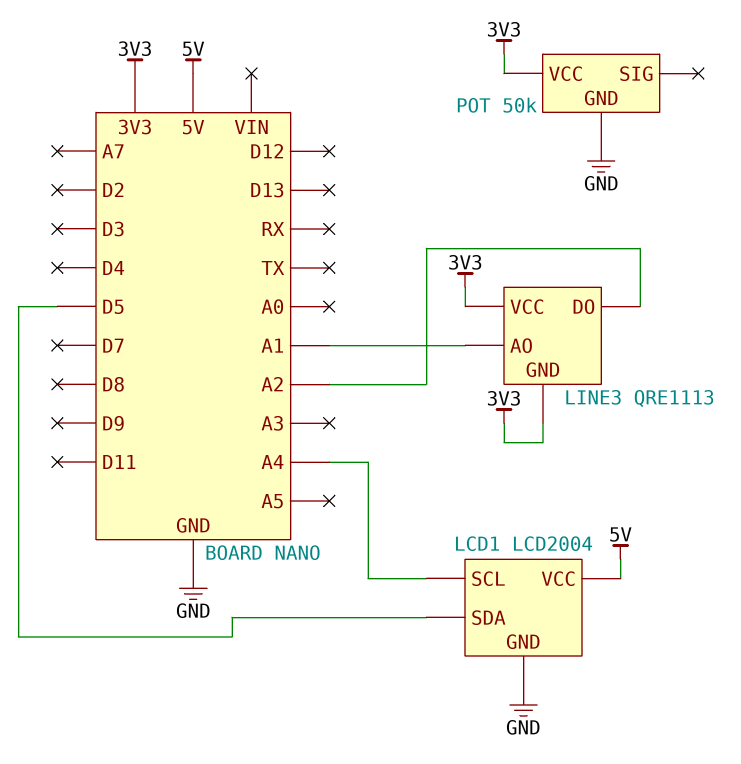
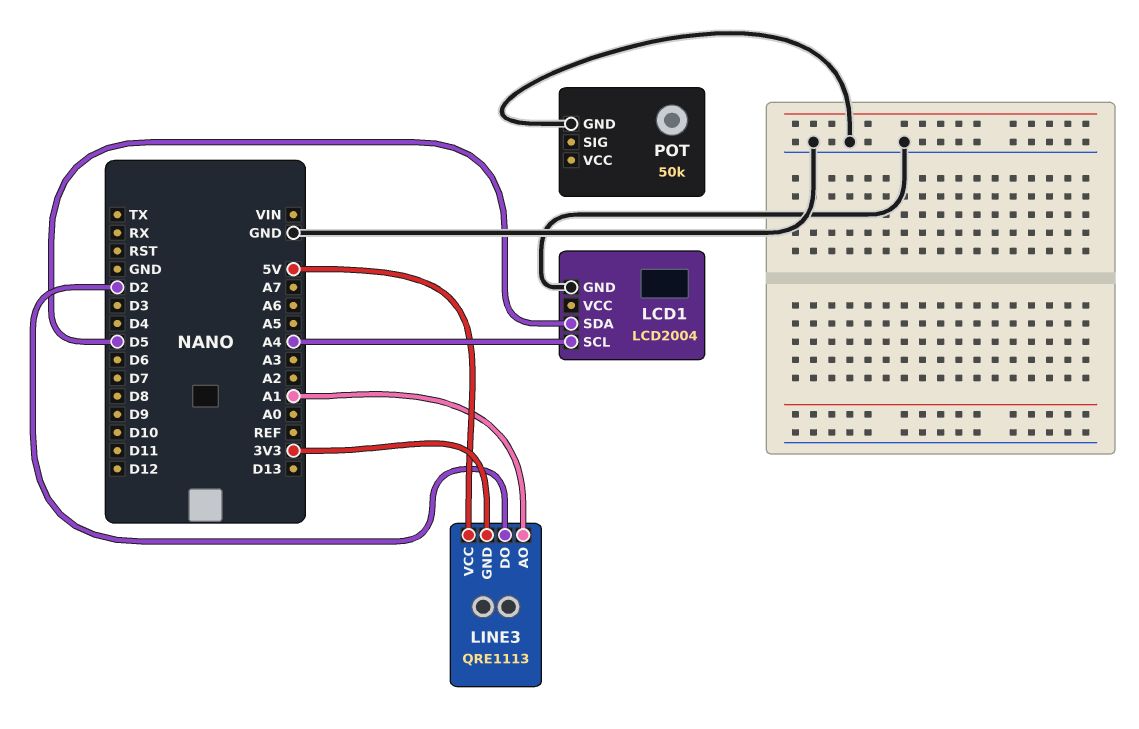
LCD1 pin VCC: 5V -> none
LINE3 pin DO: A2 -> D2
LINE3 pin VCC: 3V3 -> 5V
POT pin VCC: 3V3 -> none

